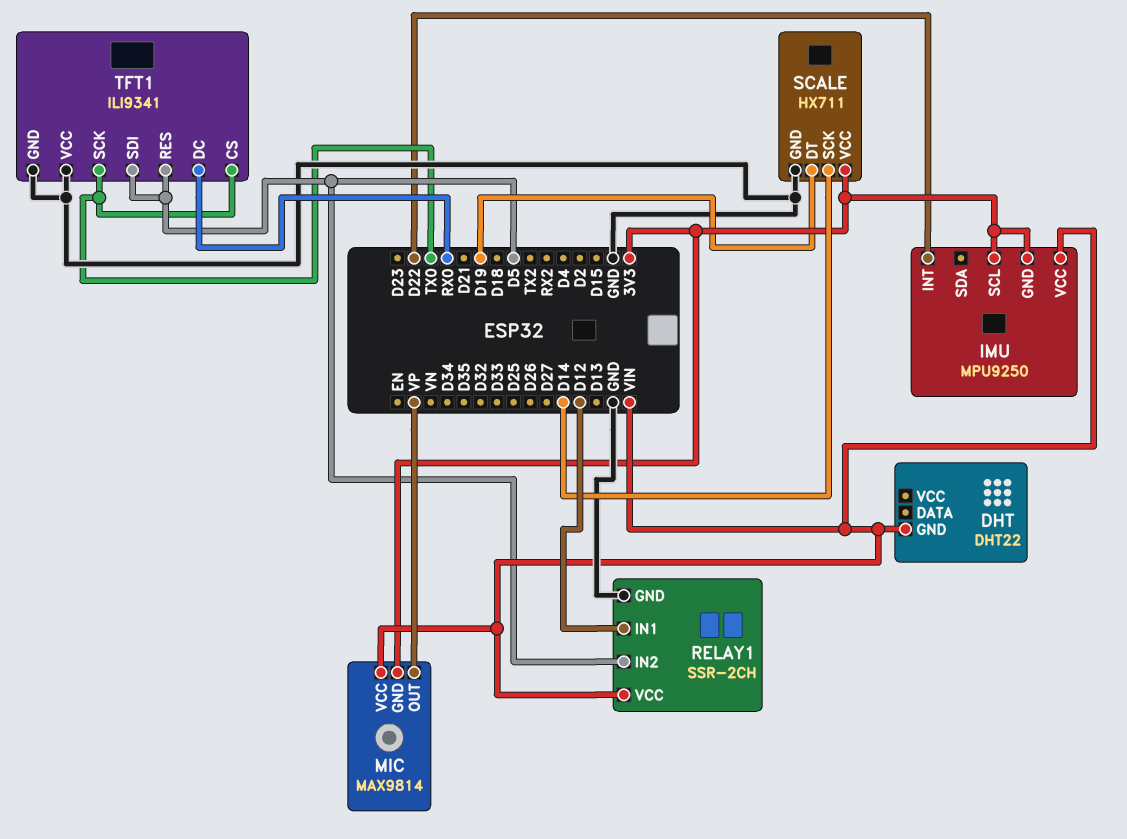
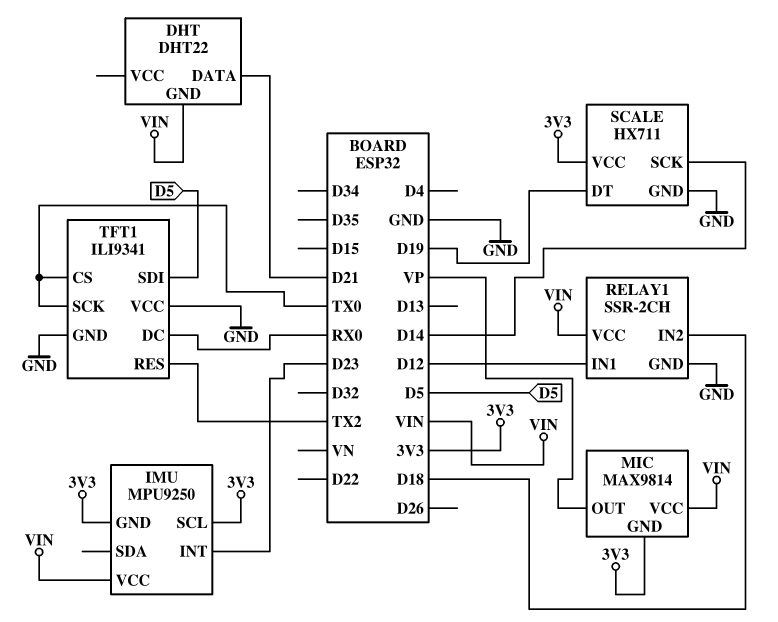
DHT pin DATA: none -> D21
IMU pin INT: D22 -> D23
RELAY1 pin IN2: D5 -> D18
TFT1 pin RES: D5 -> TX2

